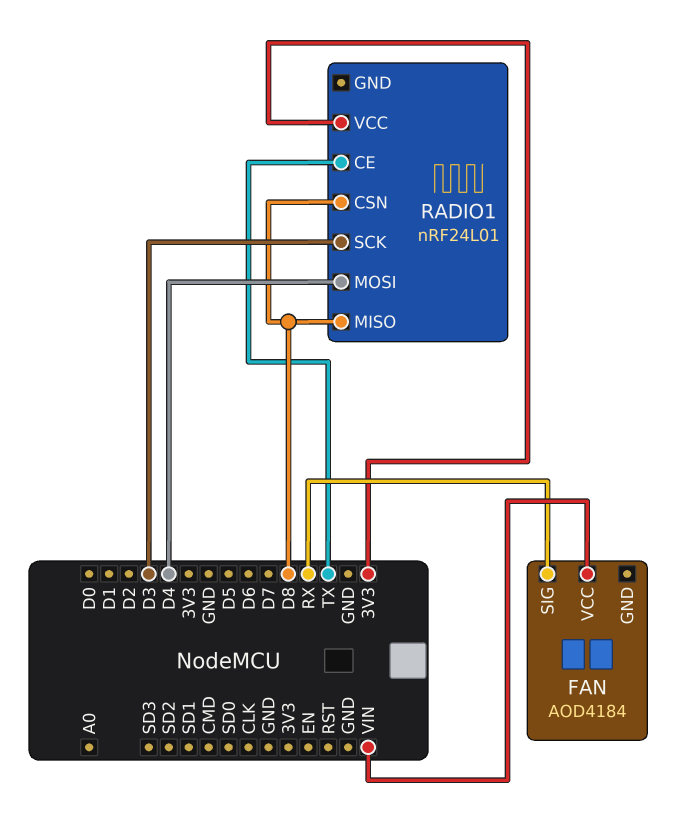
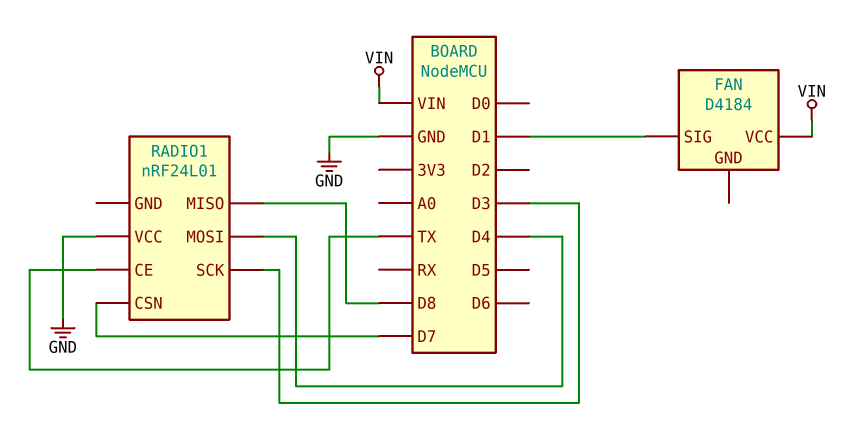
FAN: AOD4184 -> D4184
FAN pin SIG: RX -> D1
RADIO1 pin CSN: D8 -> D7
RADIO1 pin VCC: 3V3 -> GND

